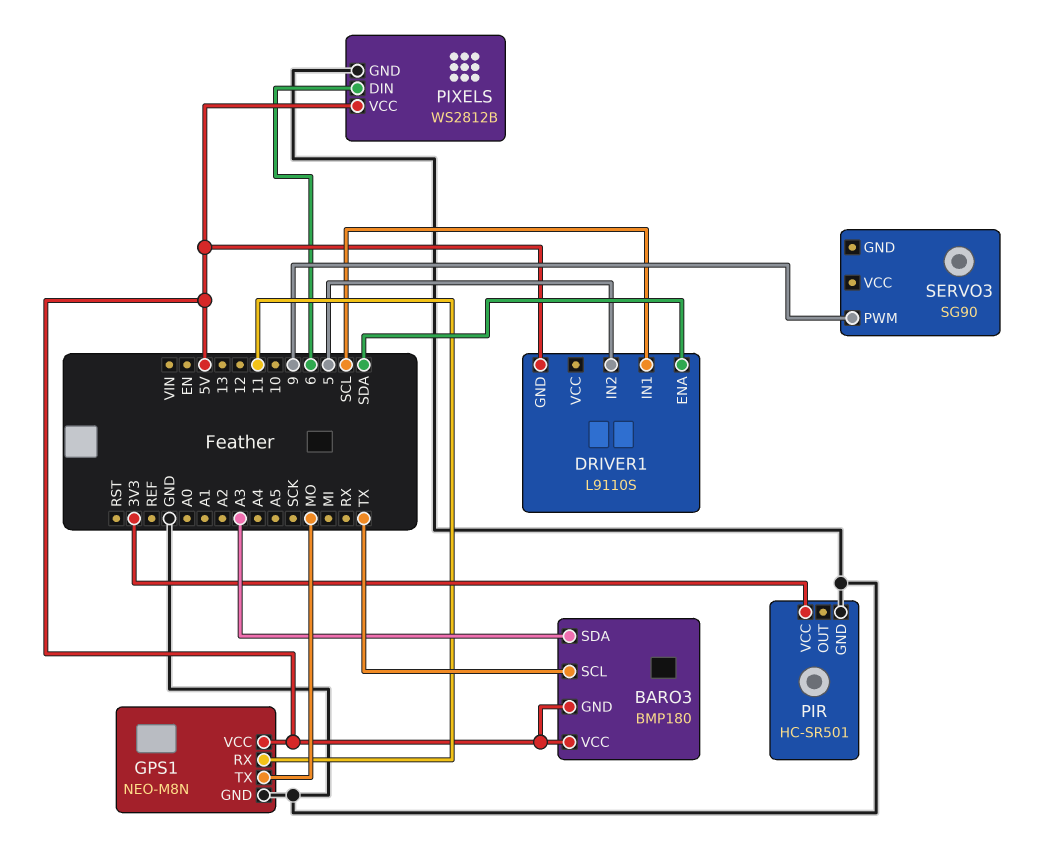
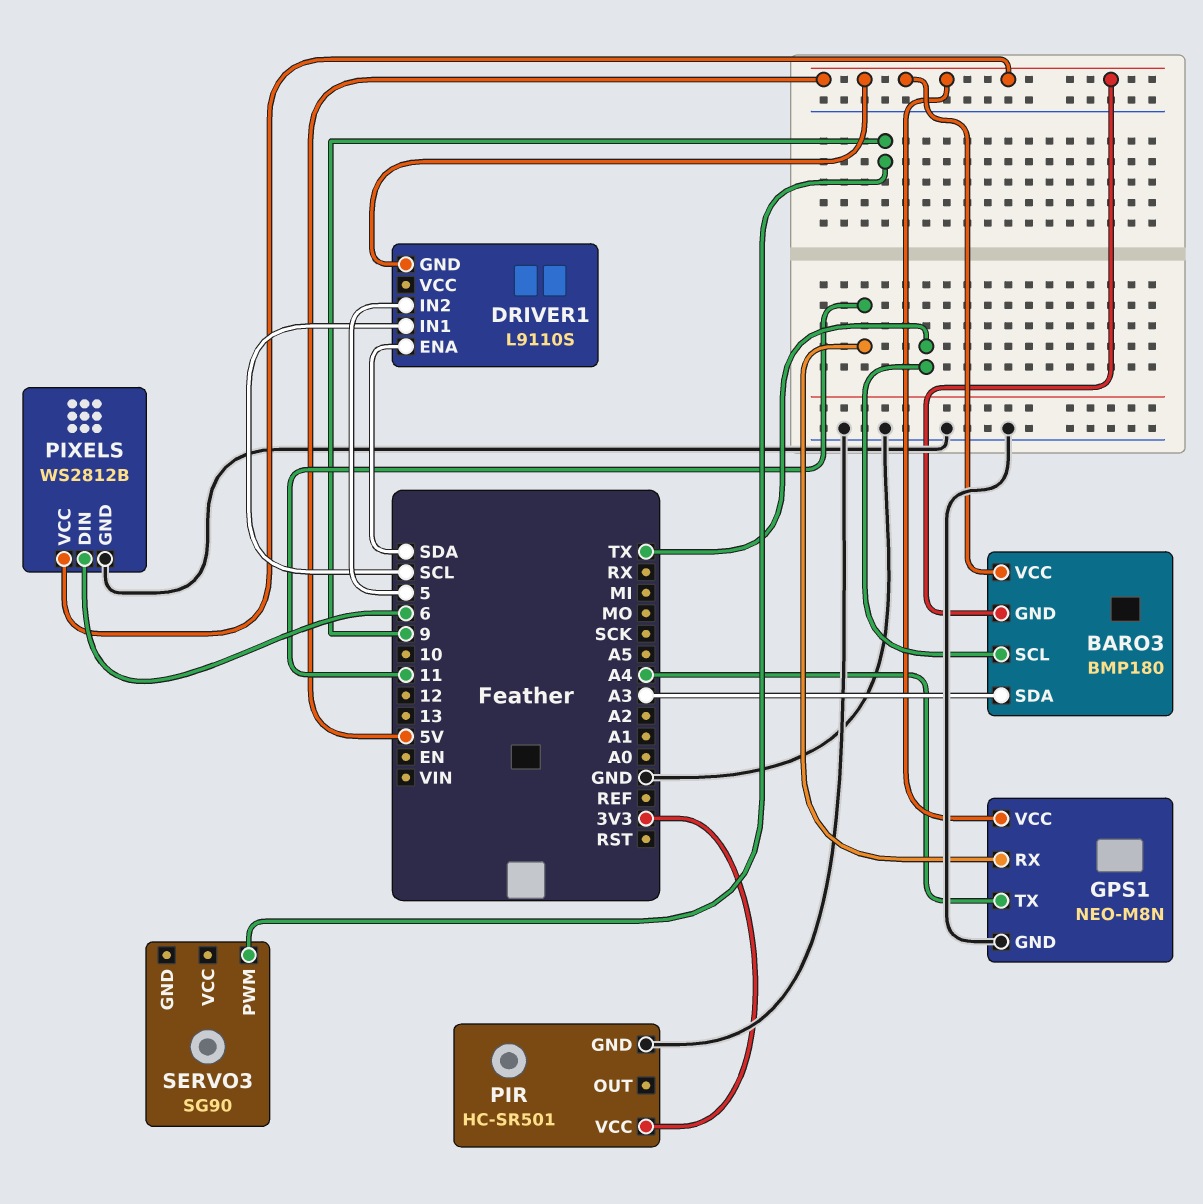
GPS1 pin TX: MO -> A4

